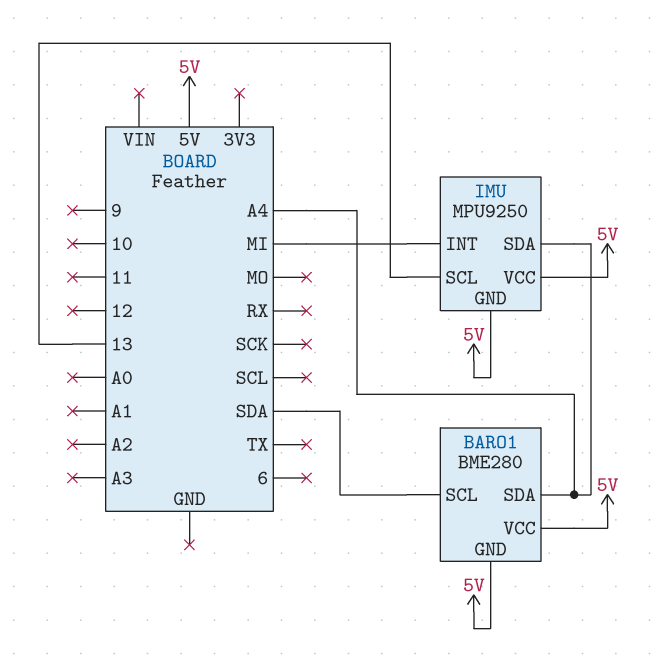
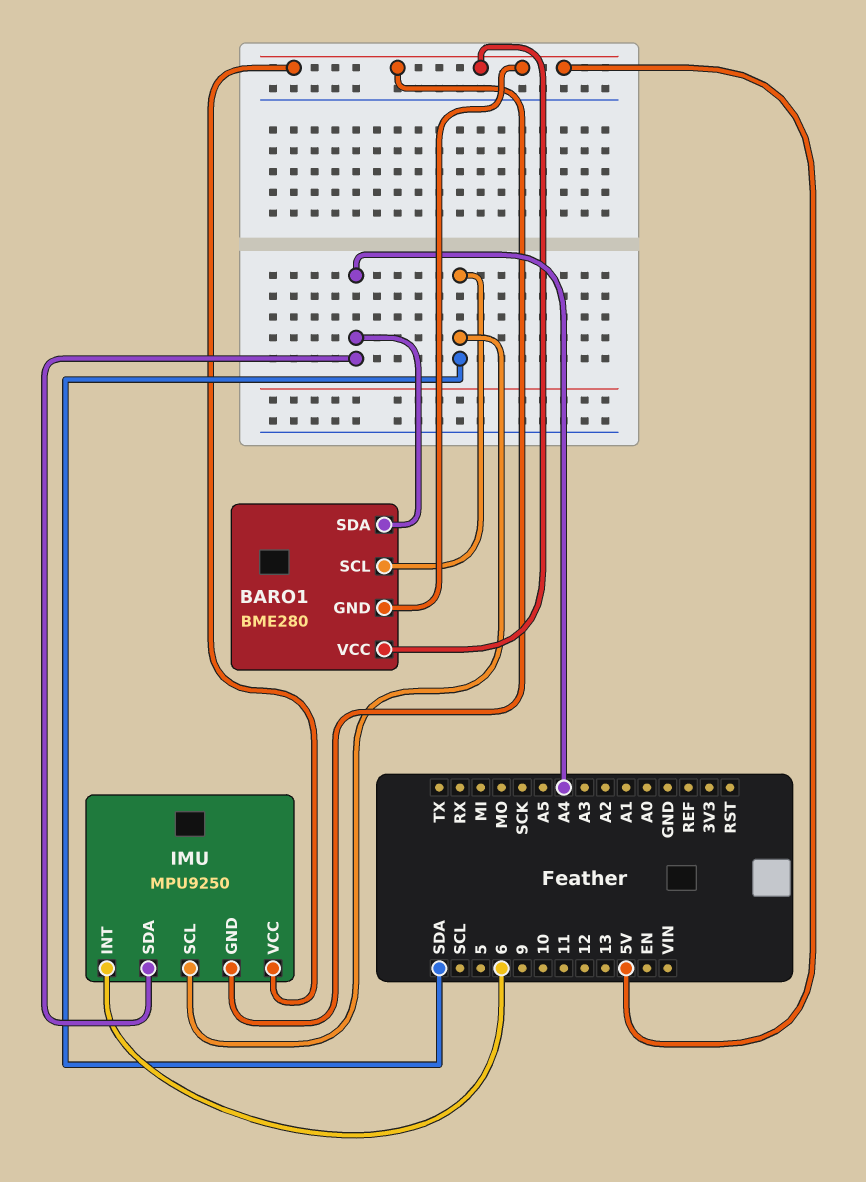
IMU pin INT: MI -> 6
IMU pin SCL: 13 -> SDA

